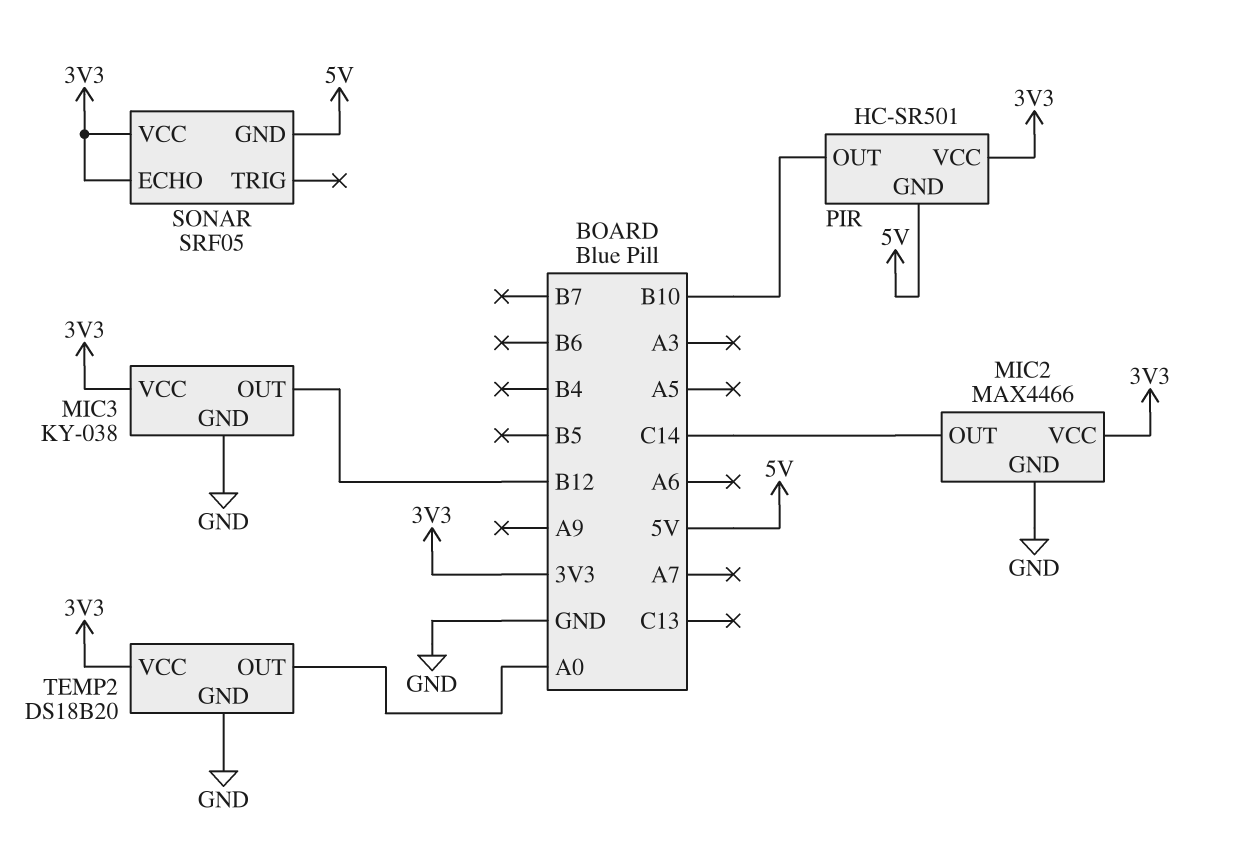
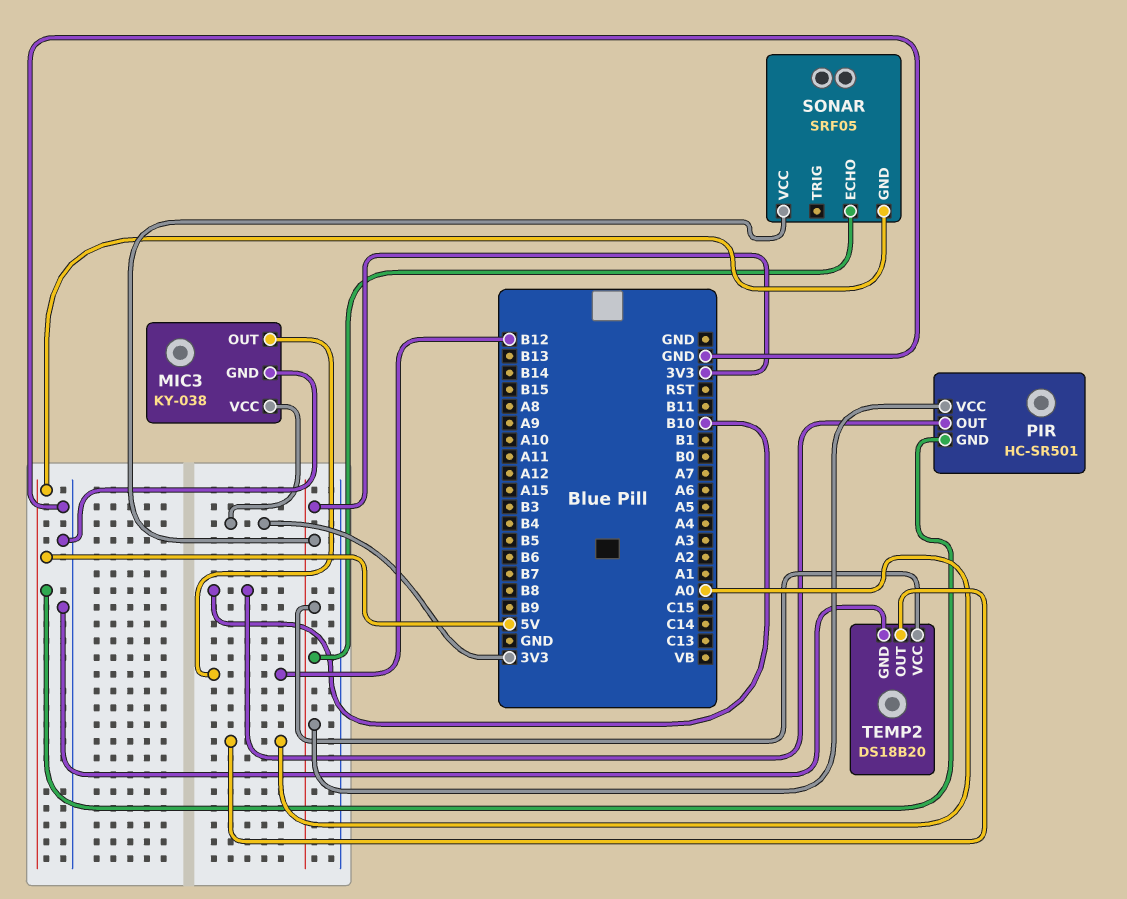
MIC2: MAX4466 -> none
MIC2 pin GND: GND -> none
MIC2 pin OUT: C14 -> none
MIC2 pin VCC: 3V3 -> none

